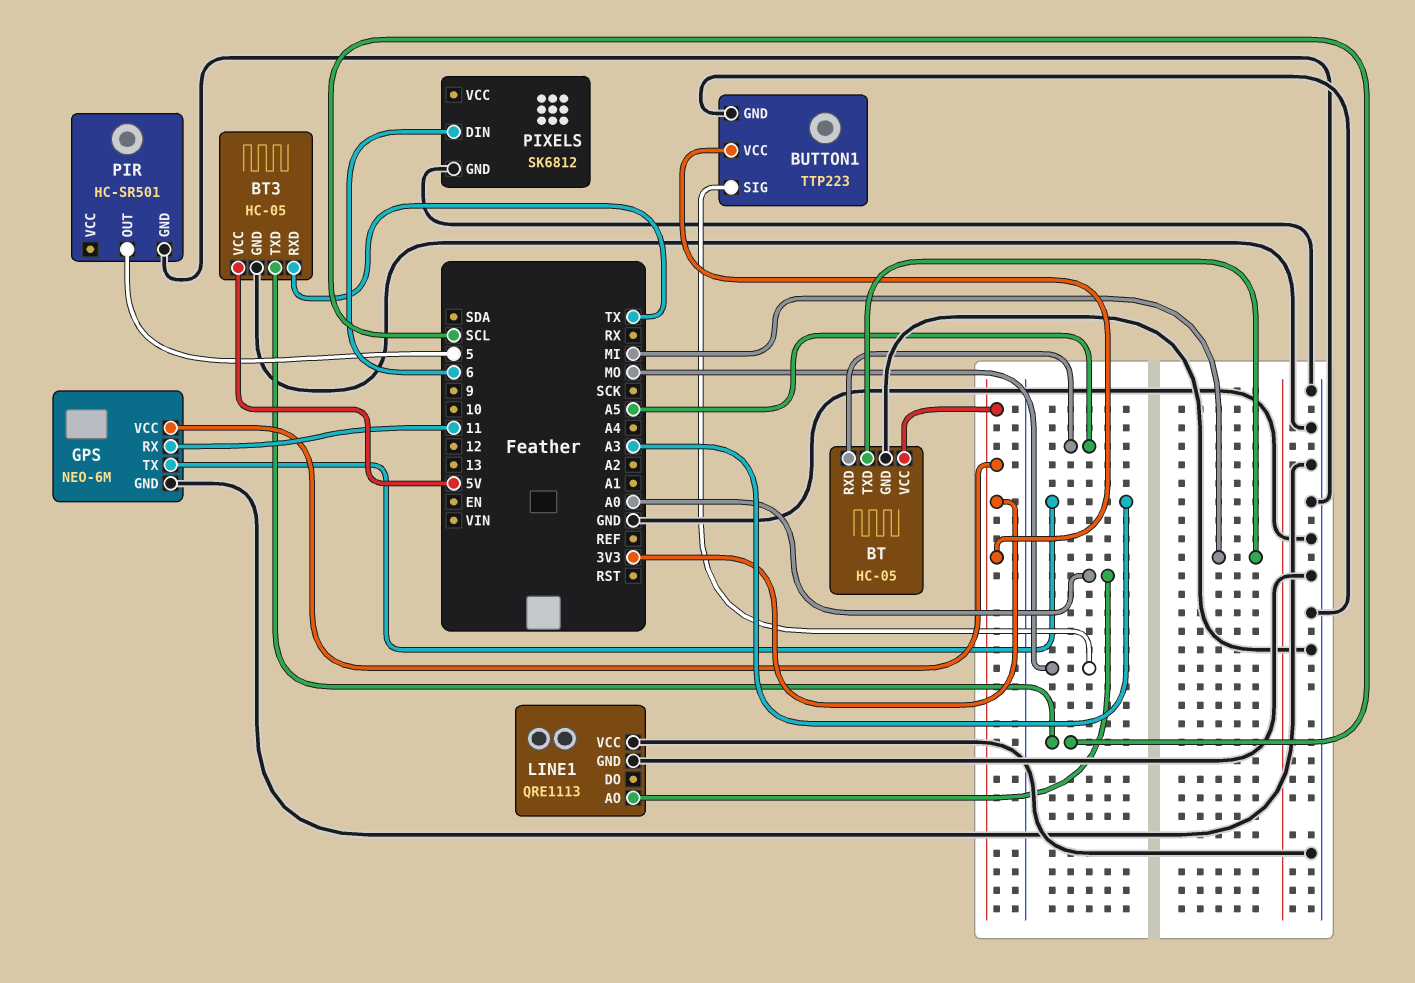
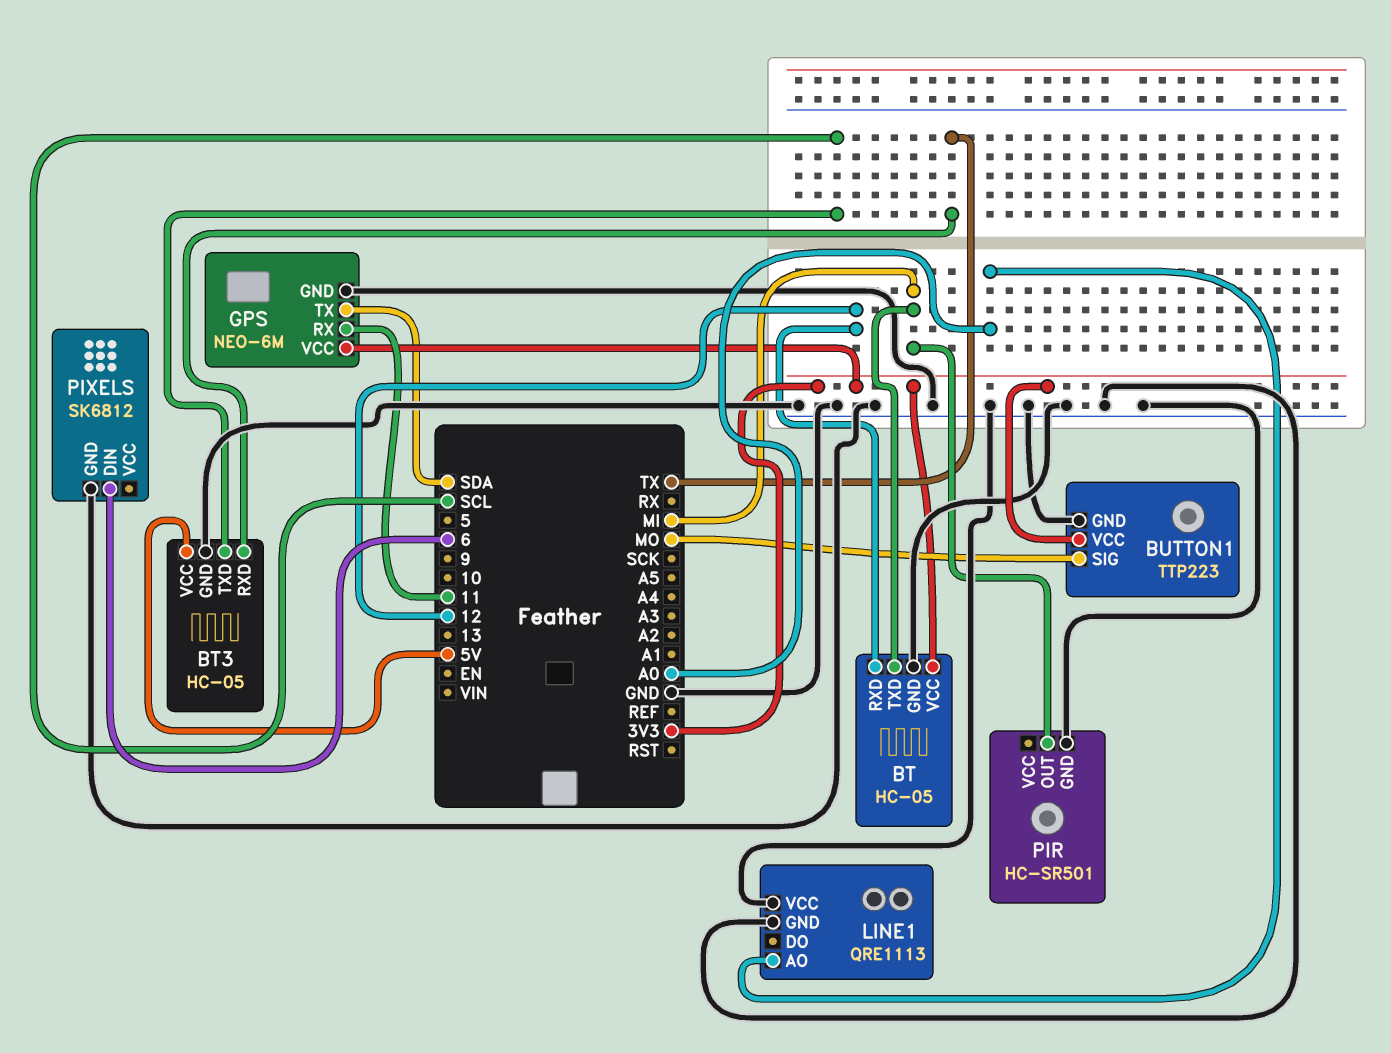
BT pin RXD: A5 -> 12
GPS pin TX: A3 -> SDA
PIR pin OUT: 5 -> MI

